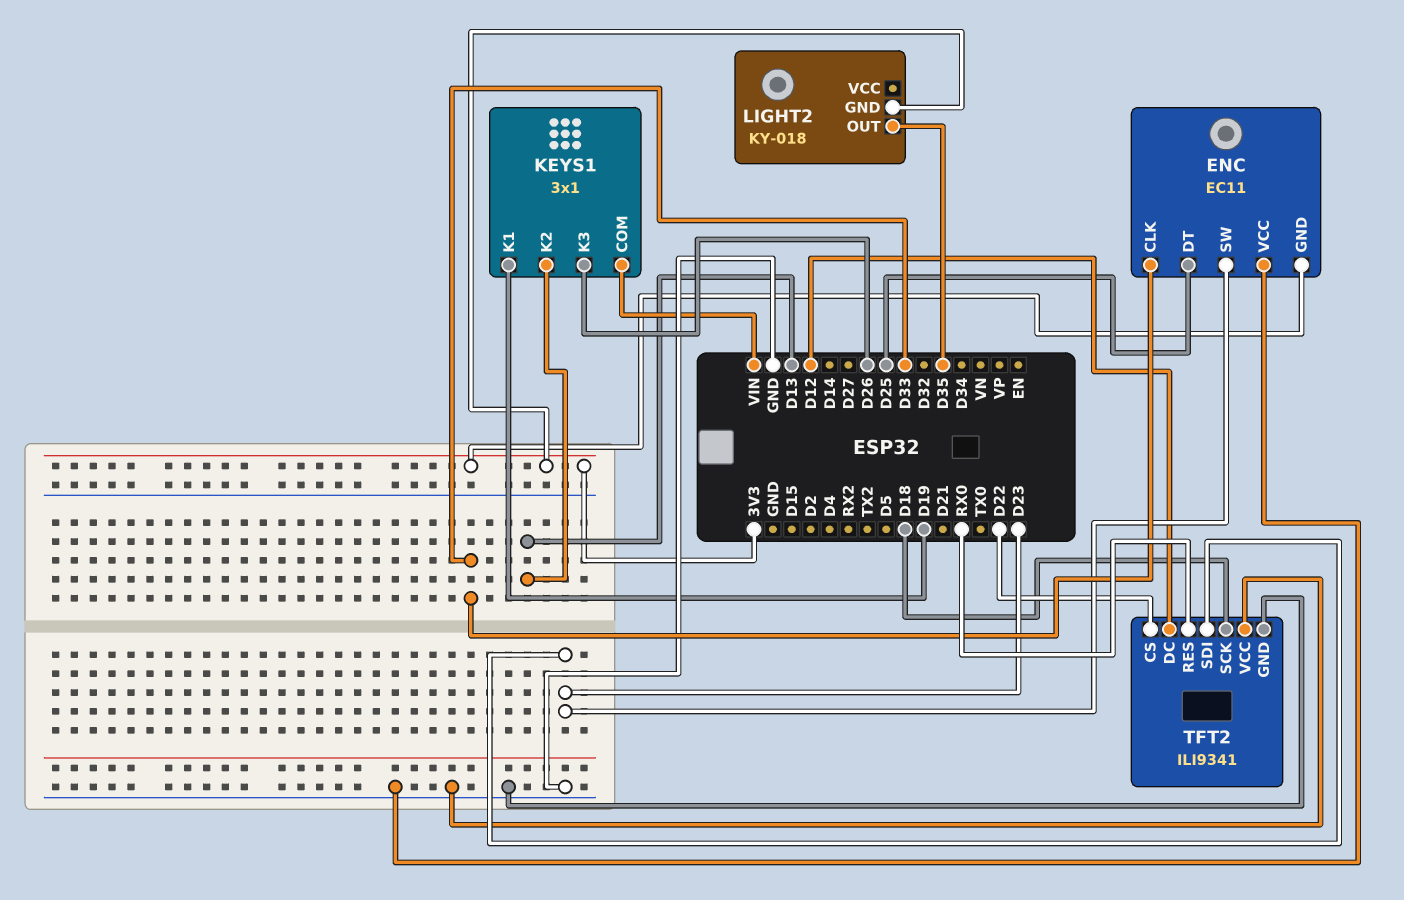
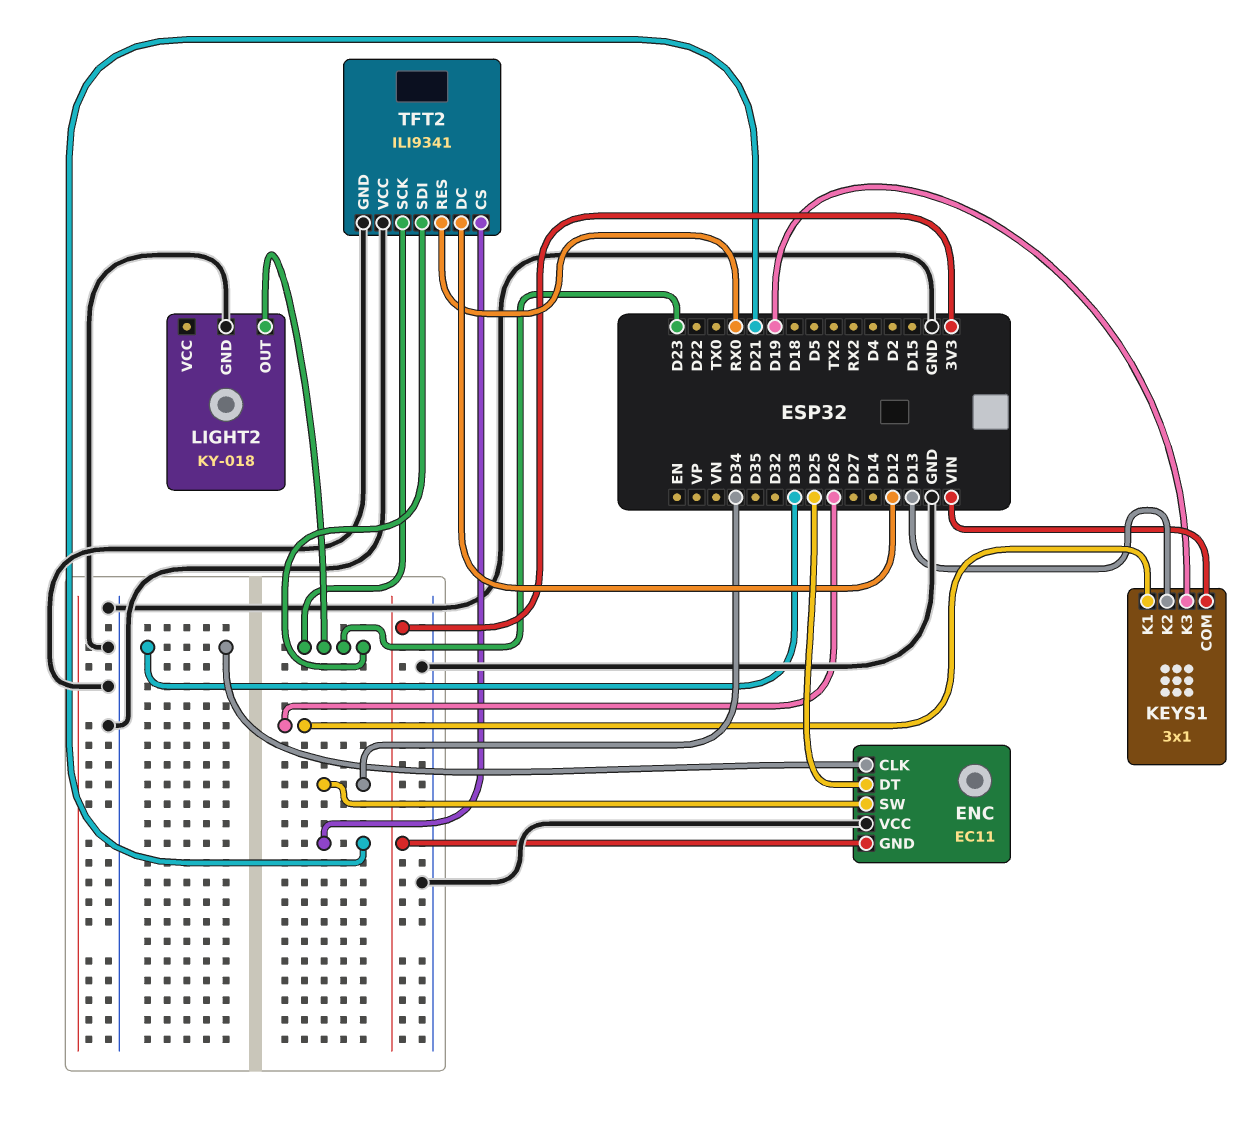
ENC pin SW: D23 -> D34
KEYS1 pin K1: D19 -> D26
KEYS1 pin K3: D26 -> D19
LIGHT2 pin GND: 3V3 -> GND
LIGHT2 pin OUT: D35 -> D23
TFT2 pin CS: D22 -> D21
TFT2 pin SCK: D18 -> D23

